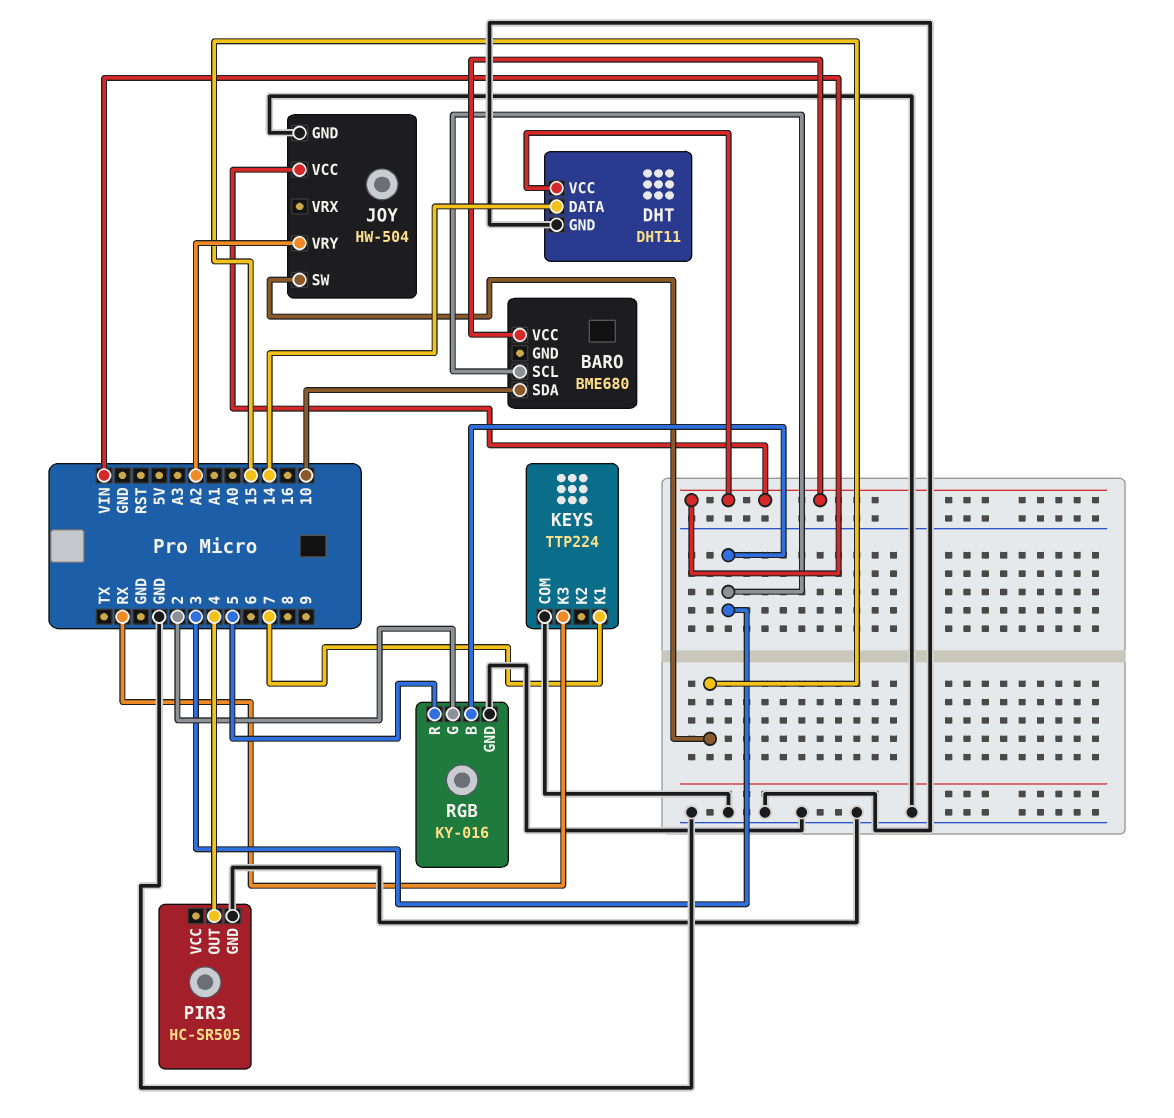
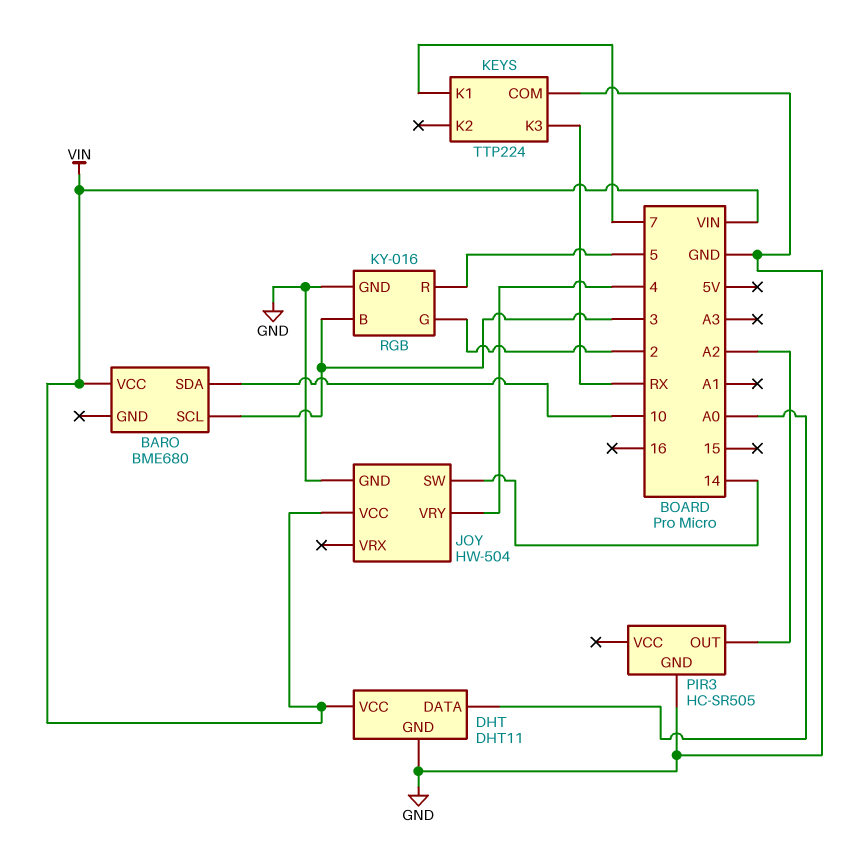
DHT pin DATA: 14 -> A0
JOY pin SW: 15 -> 14
JOY pin VRY: A2 -> 4
PIR3 pin OUT: 4 -> A2

